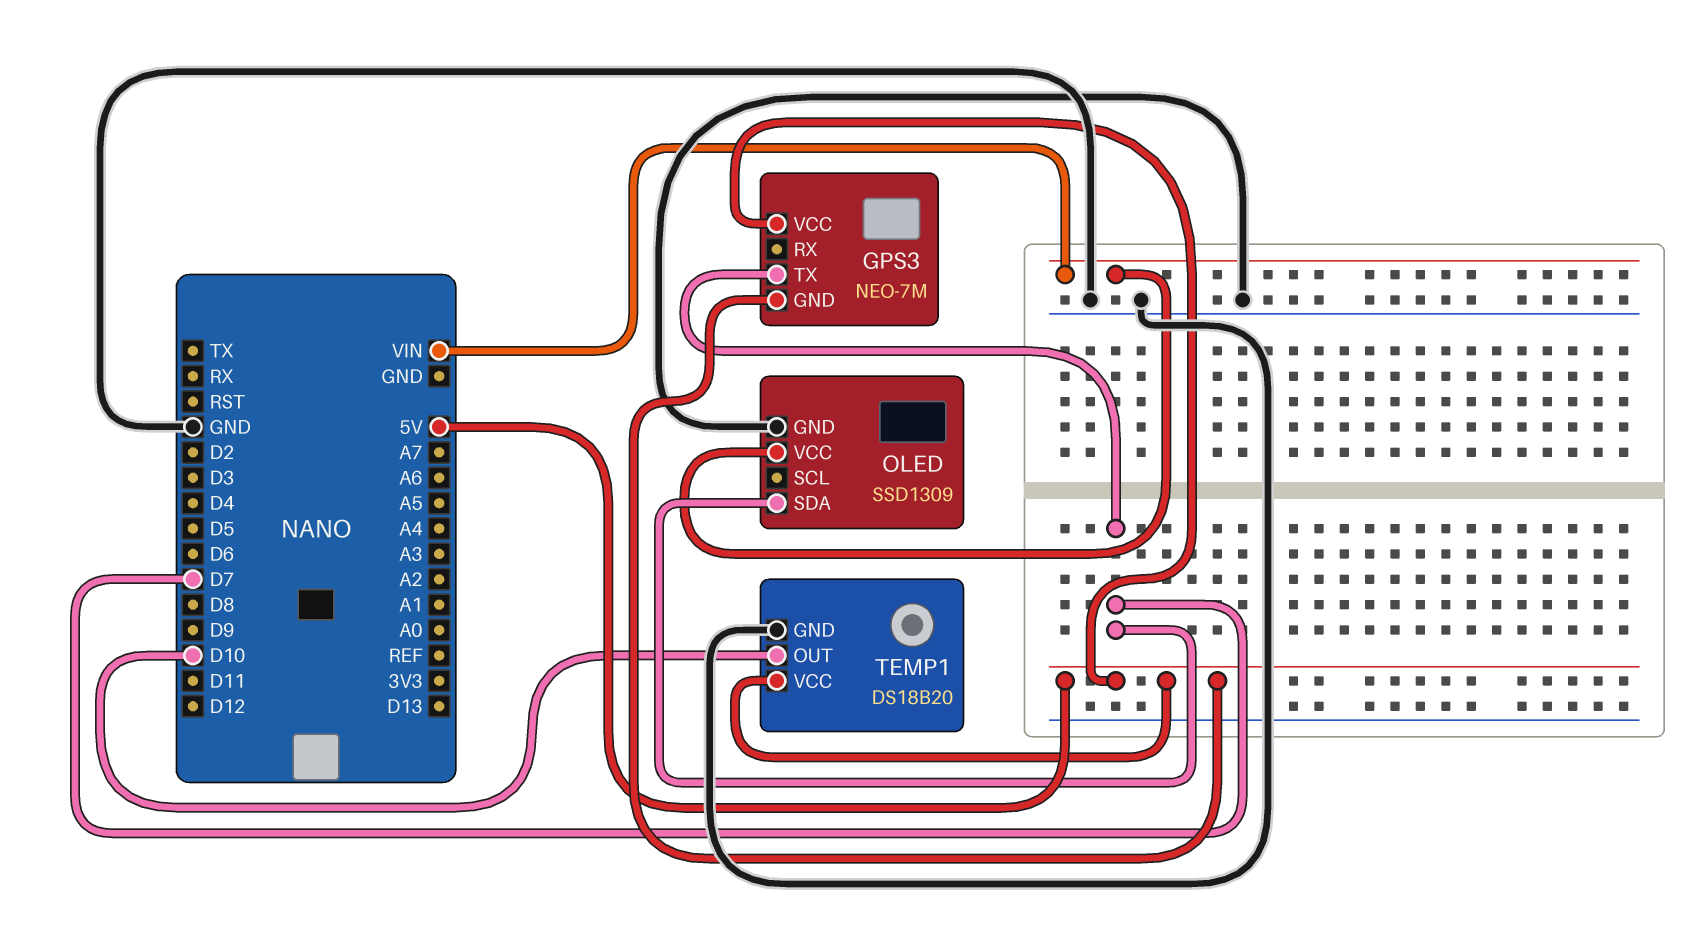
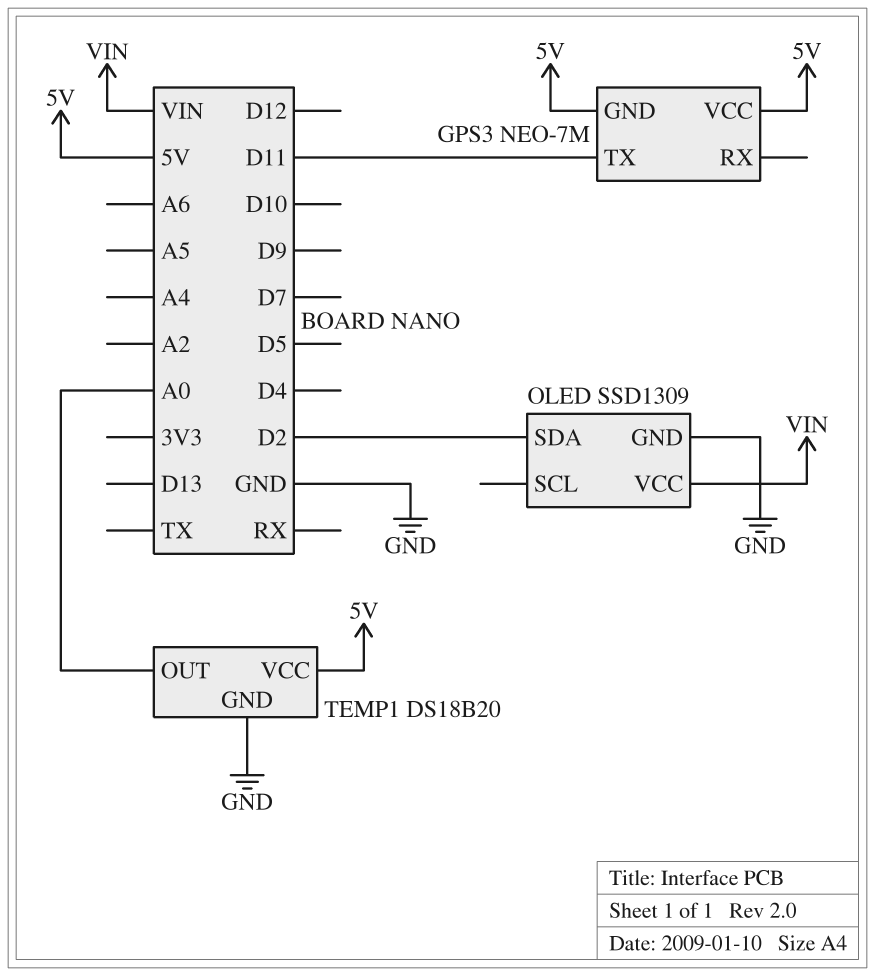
GPS3 pin TX: D7 -> D11
OLED pin SDA: D7 -> D2
TEMP1 pin OUT: D10 -> A0

